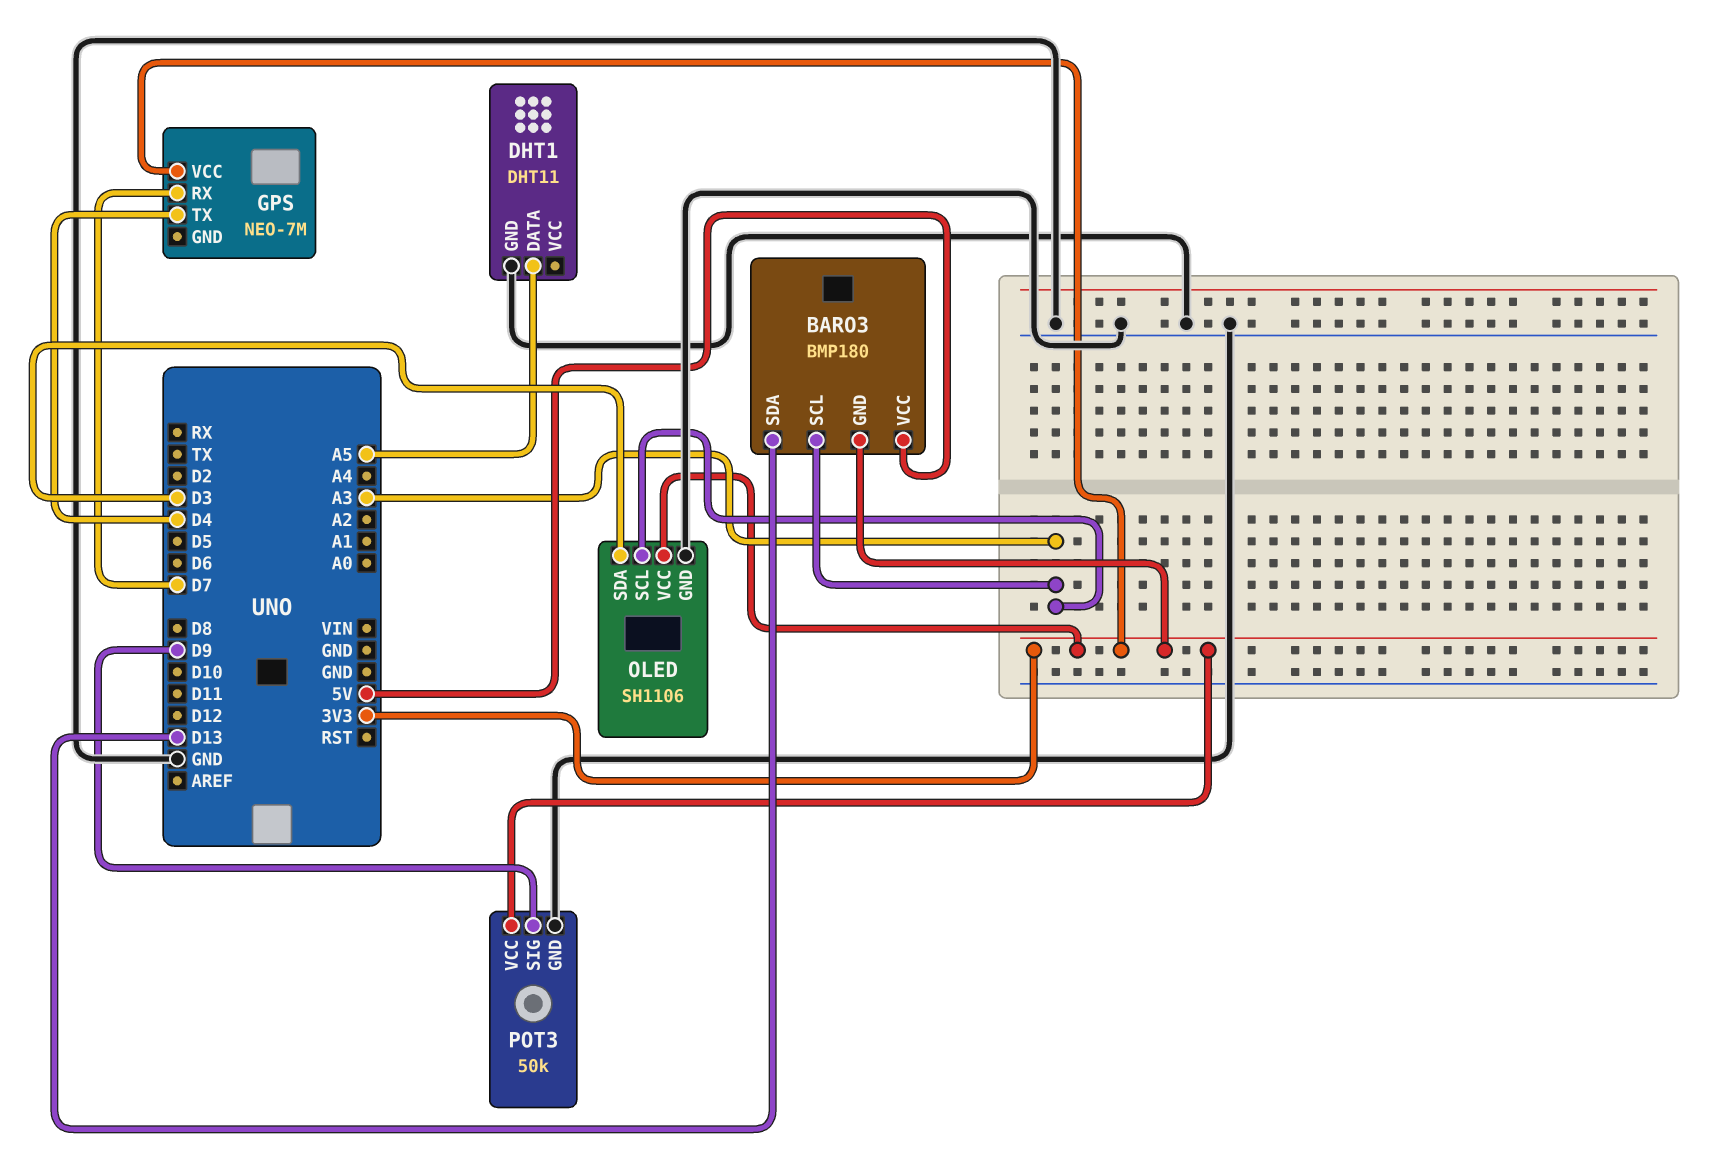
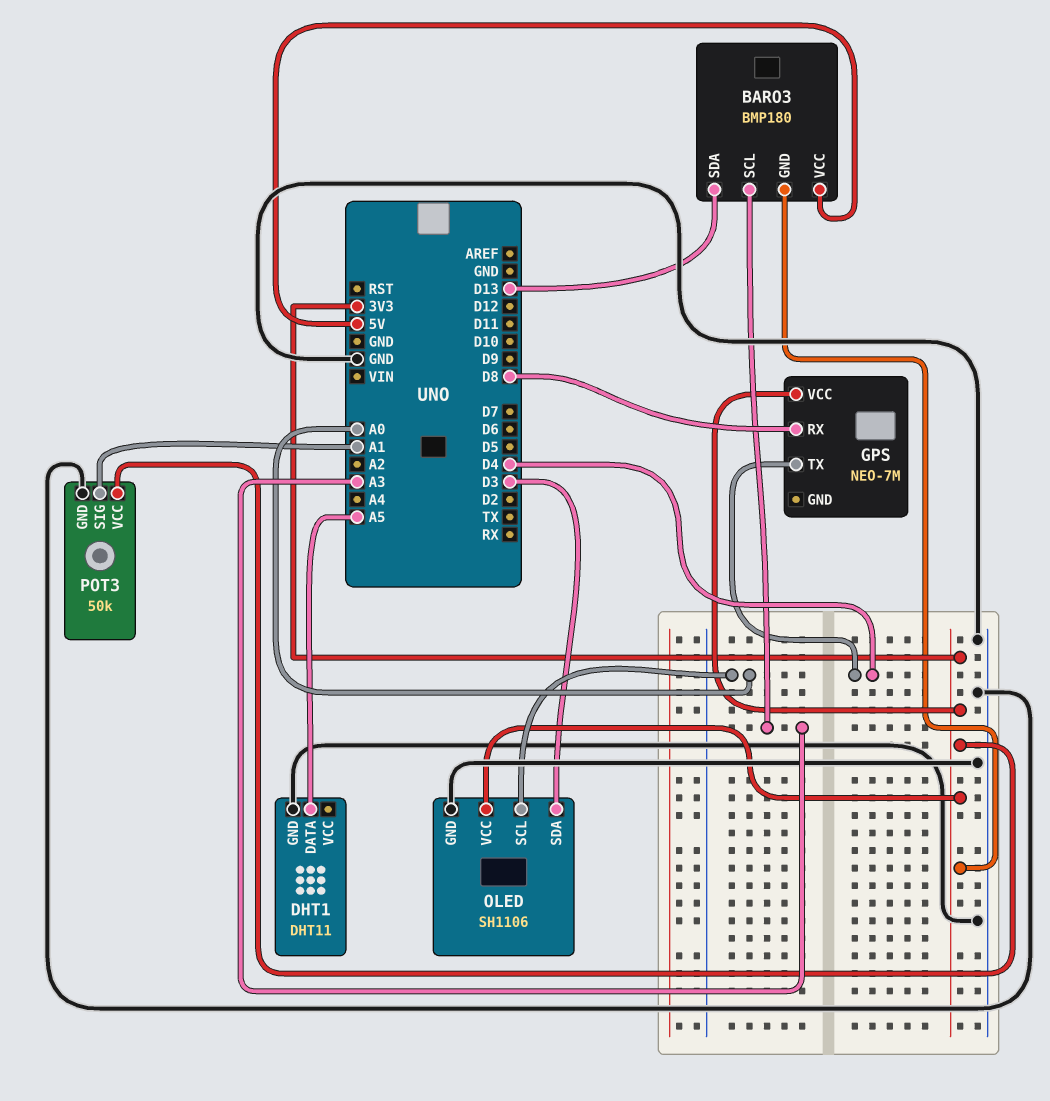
GPS pin RX: D7 -> D8
OLED pin SCL: A3 -> A0
POT3 pin SIG: D9 -> A1

